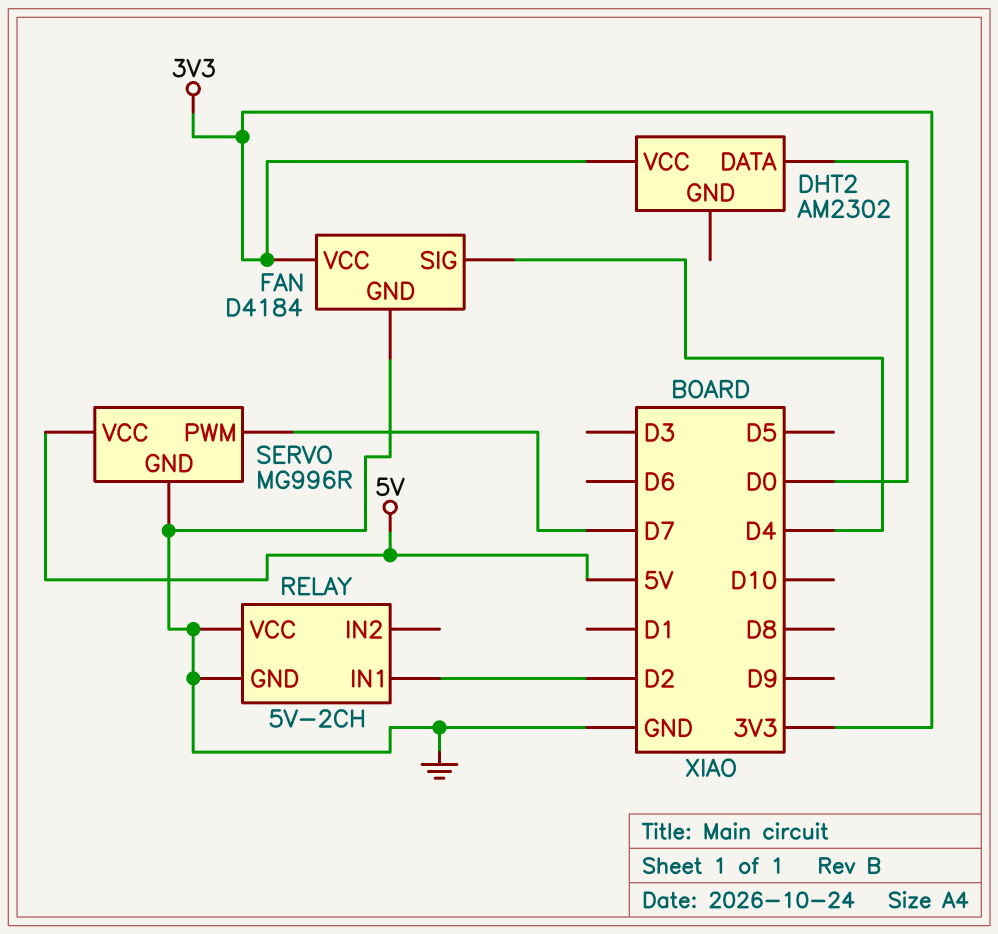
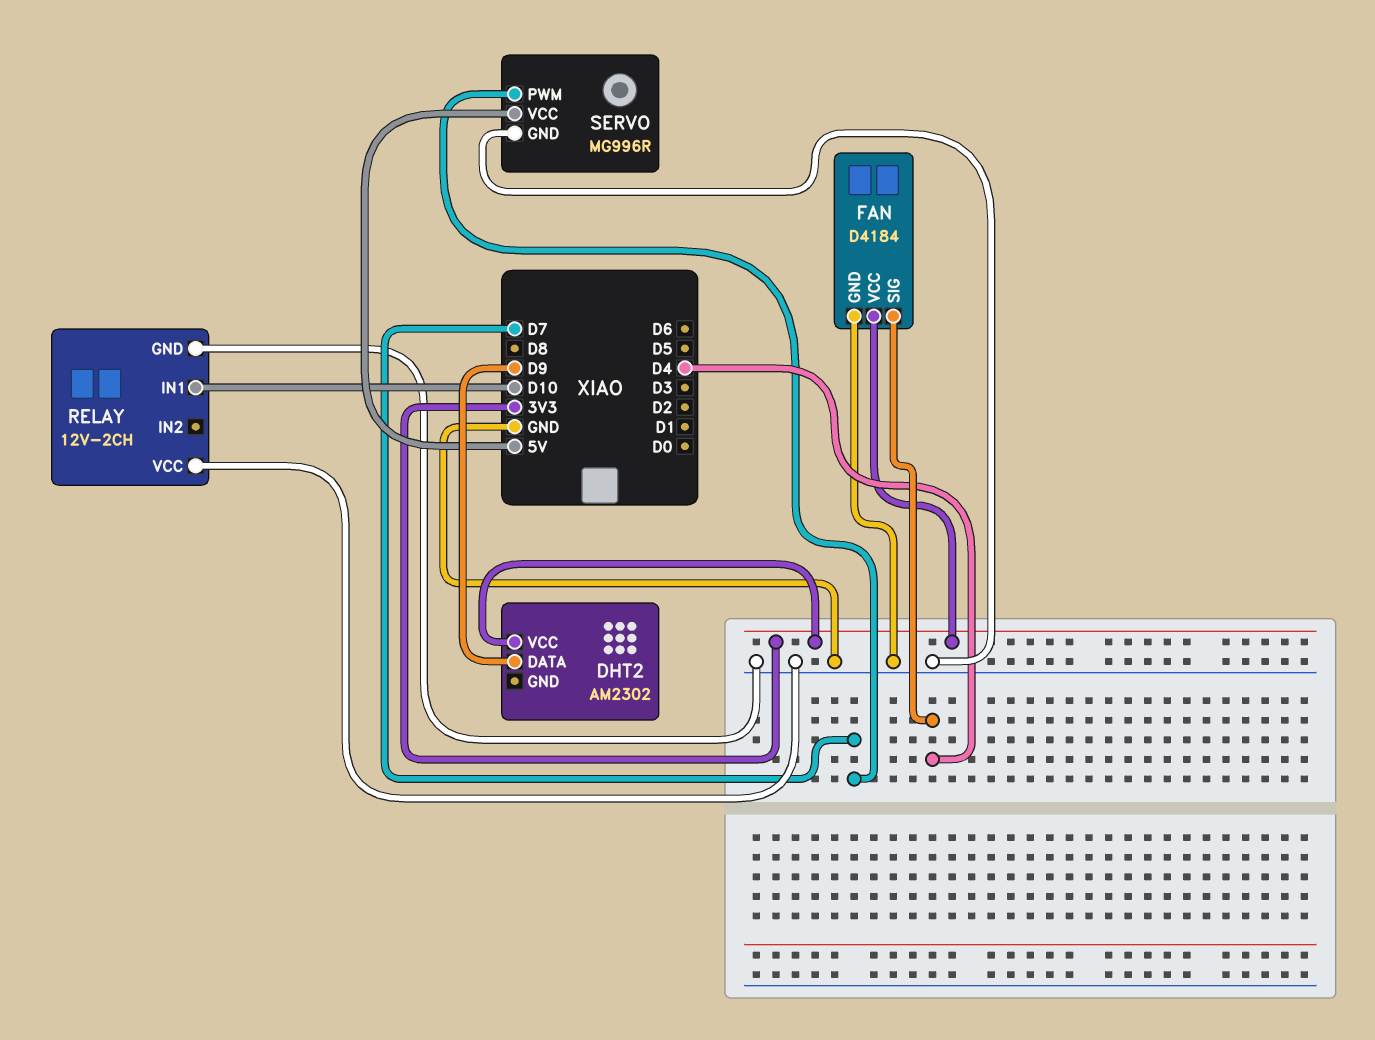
DHT2 pin DATA: D0 -> D9
RELAY: 5V-2CH -> 12V-2CH
RELAY pin IN1: D2 -> D10

